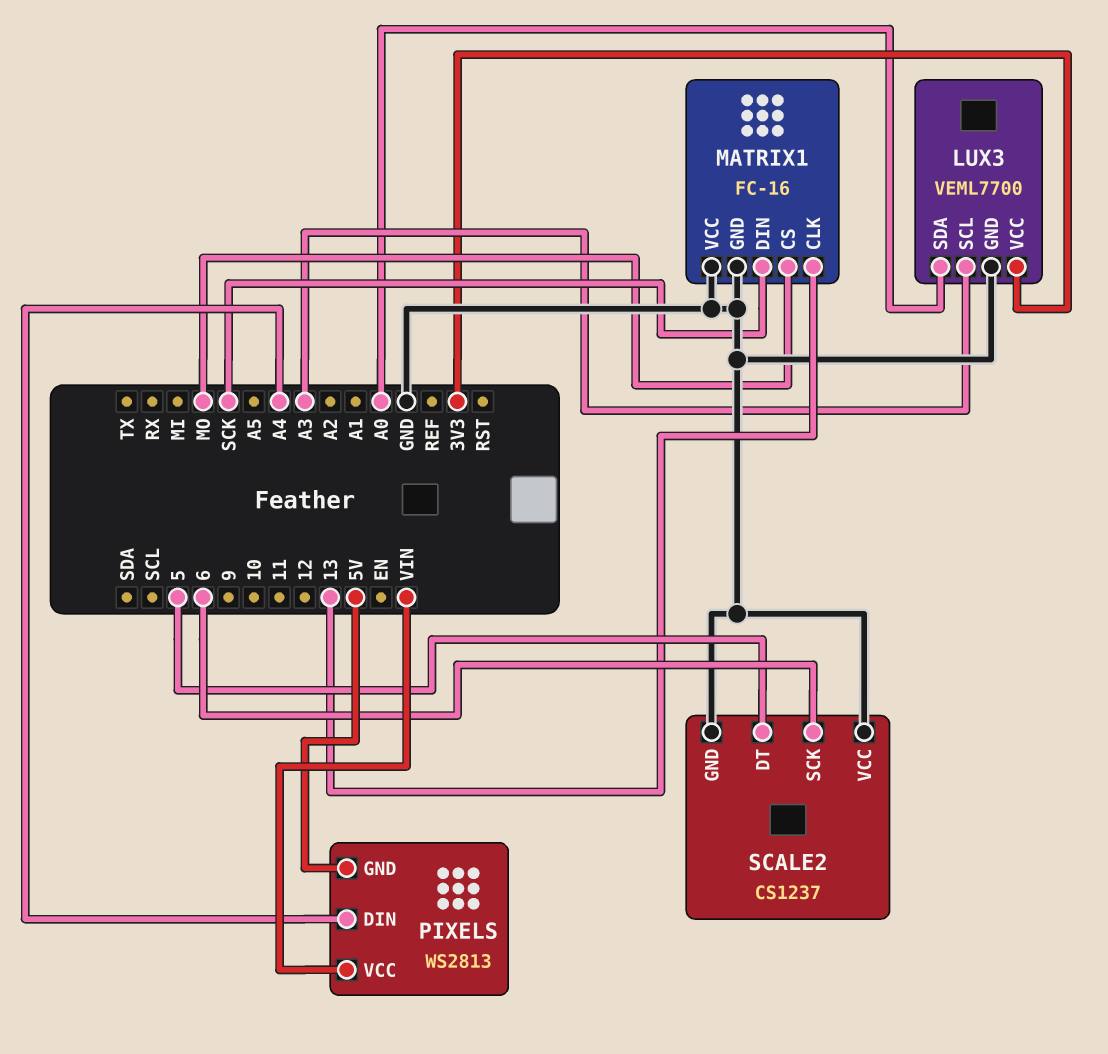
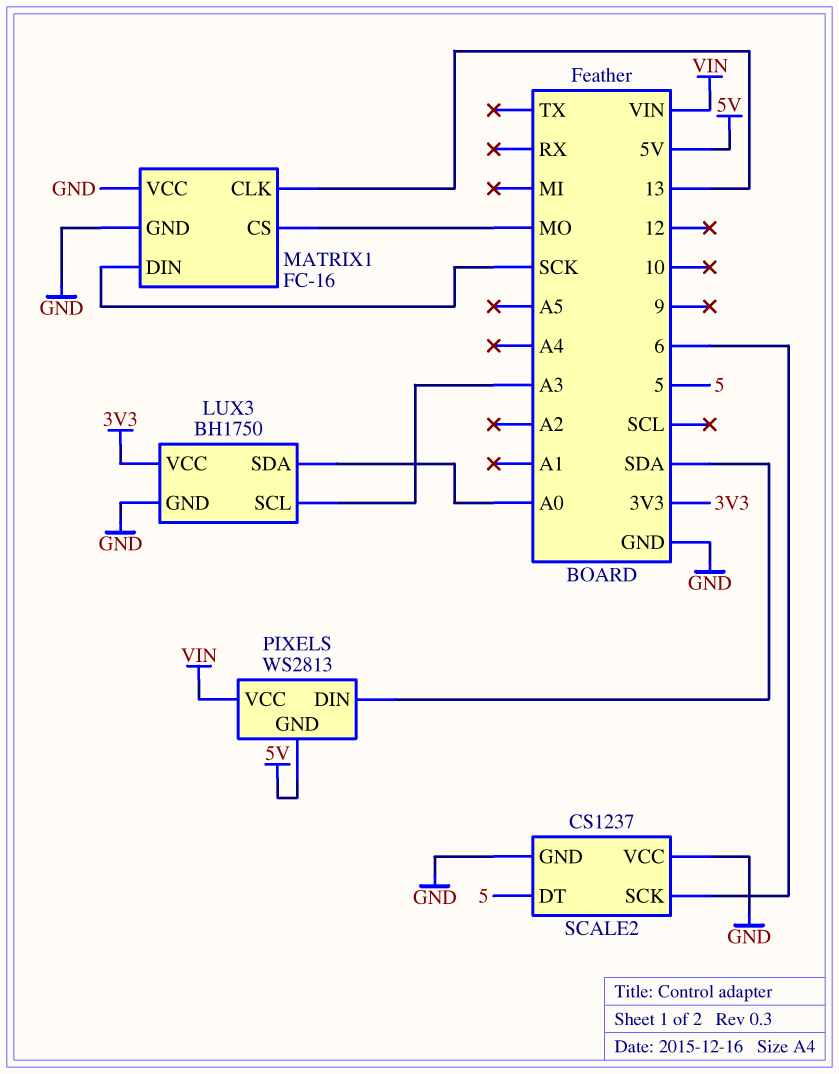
LUX3: VEML7700 -> BH1750
PIXELS pin DIN: A4 -> SDA

